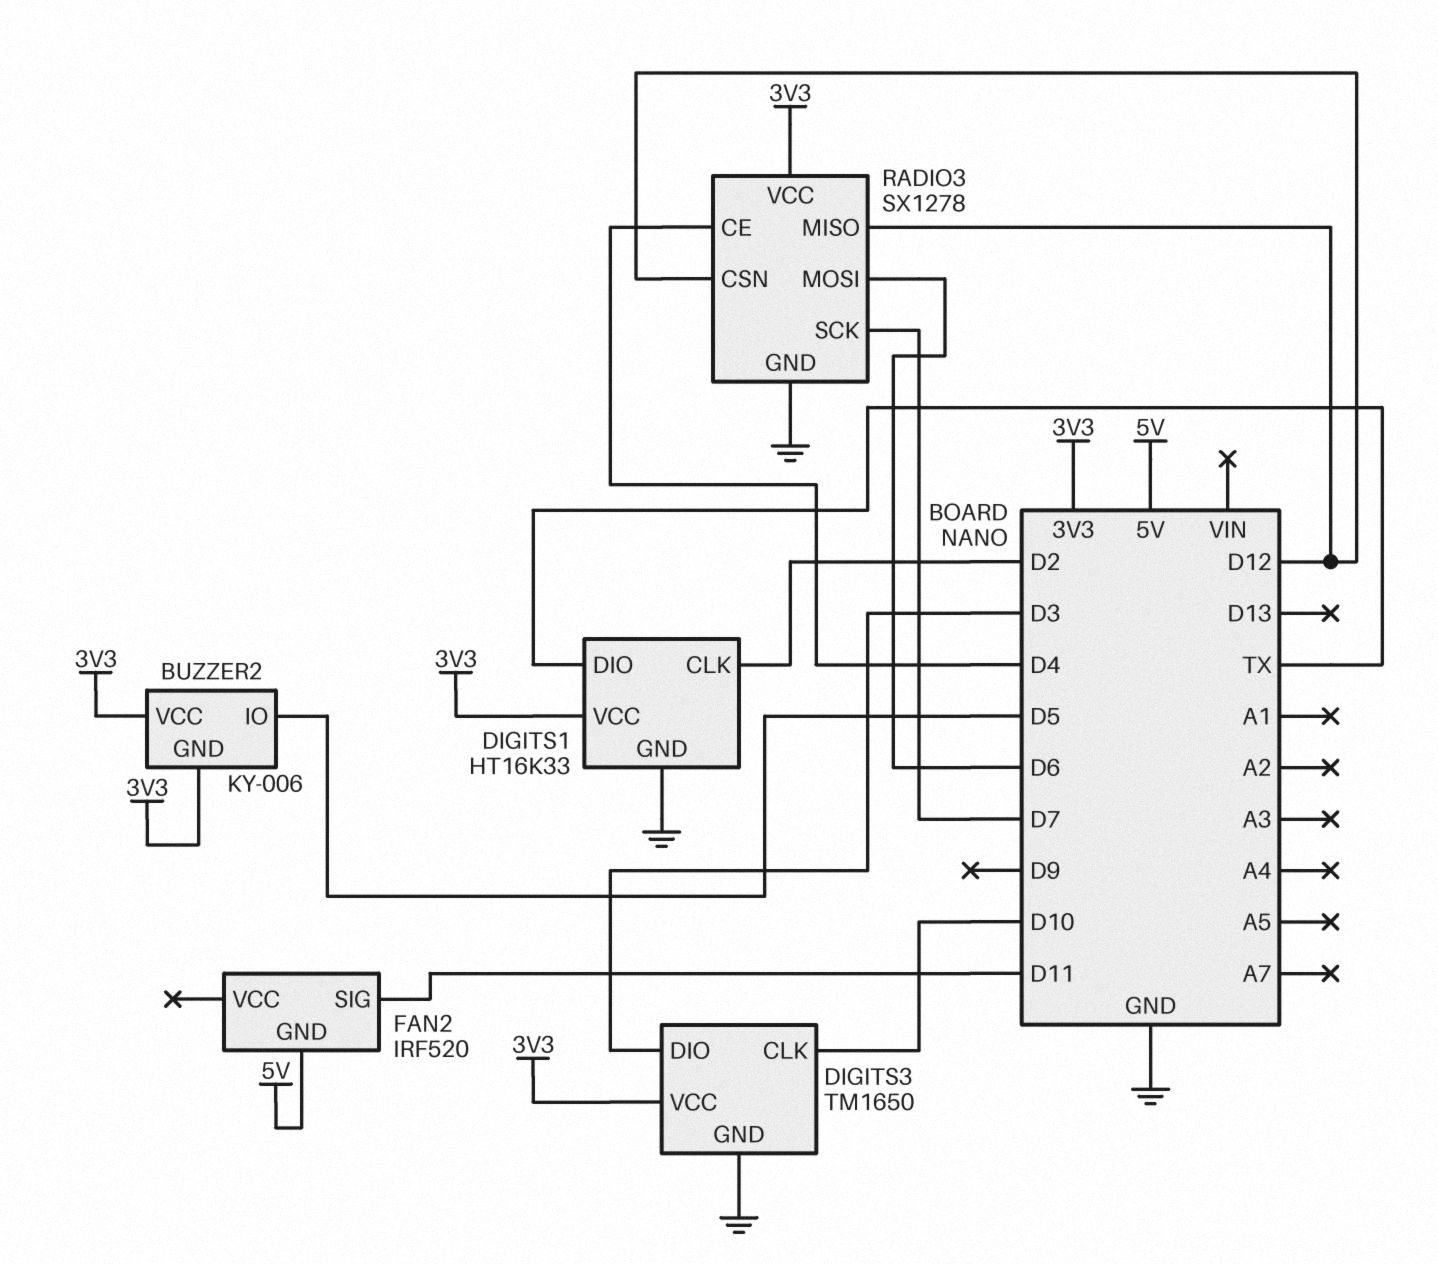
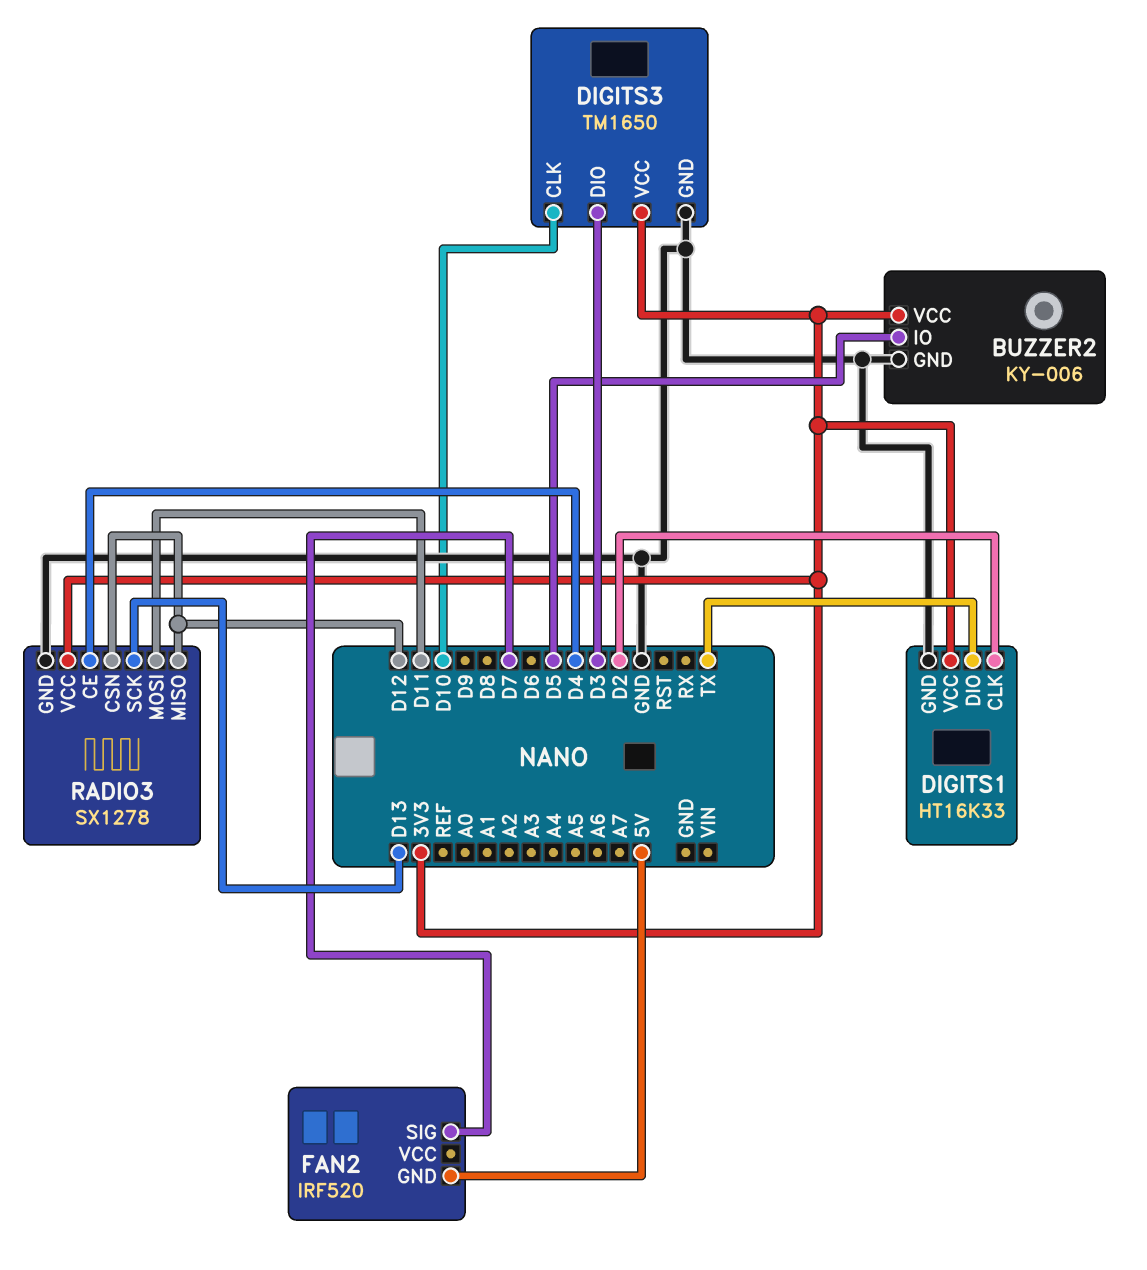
BUZZER2 pin GND: 3V3 -> GND
FAN2 pin SIG: D11 -> D7
RADIO3 pin MOSI: D6 -> D11
RADIO3 pin SCK: D7 -> D13

